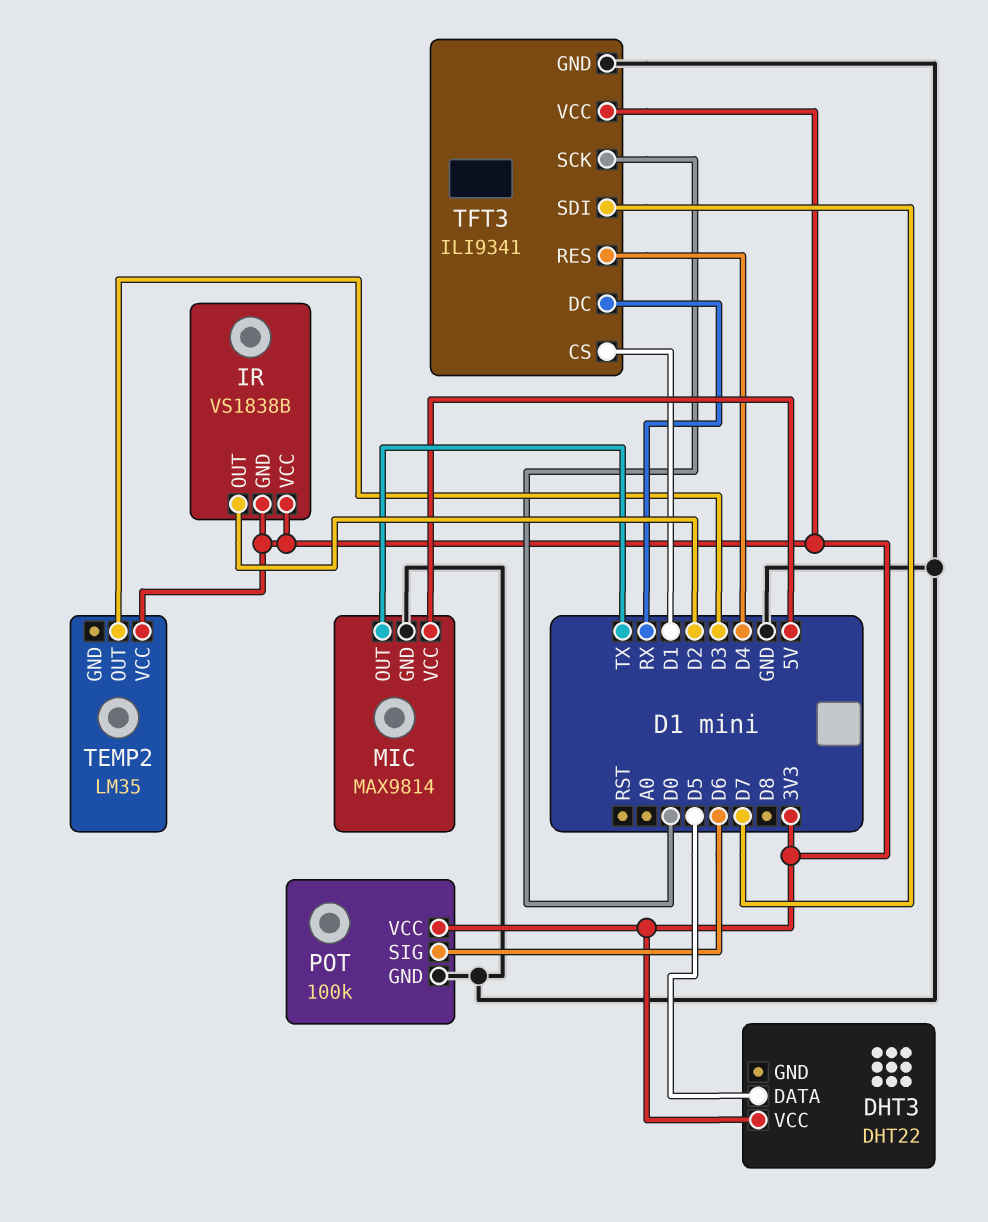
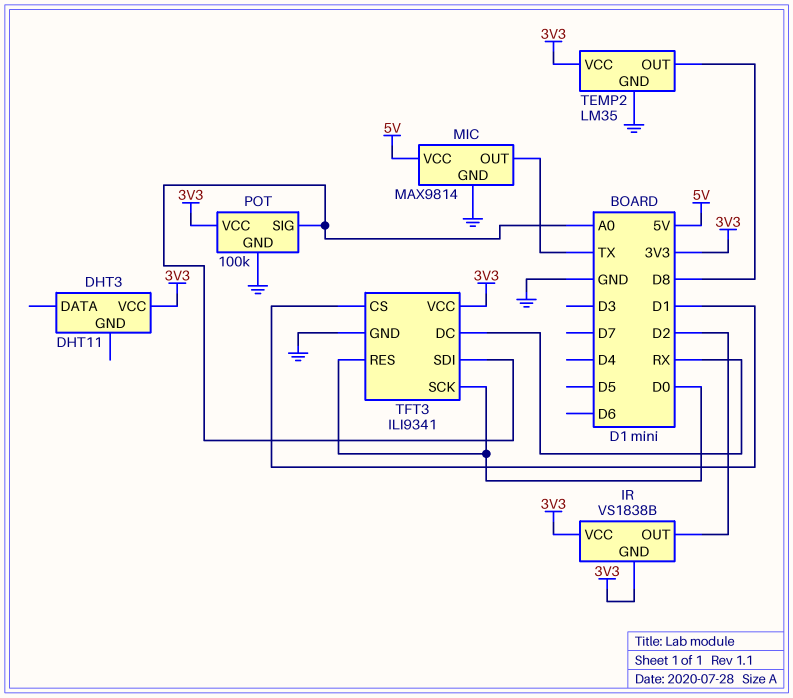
DHT3: DHT22 -> DHT11
DHT3 pin DATA: D5 -> none
POT pin SIG: D6 -> A0
TEMP2 pin GND: none -> GND
TEMP2 pin OUT: D3 -> D8
TFT3 pin RES: D4 -> D0
TFT3 pin SDI: D7 -> A0

